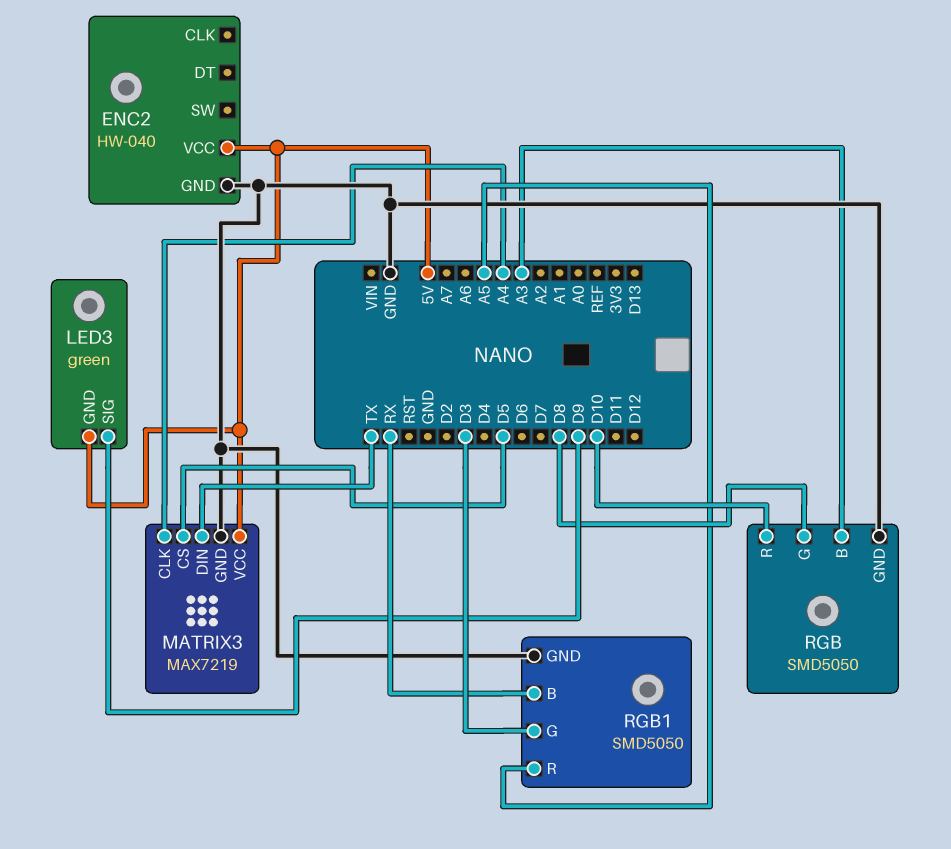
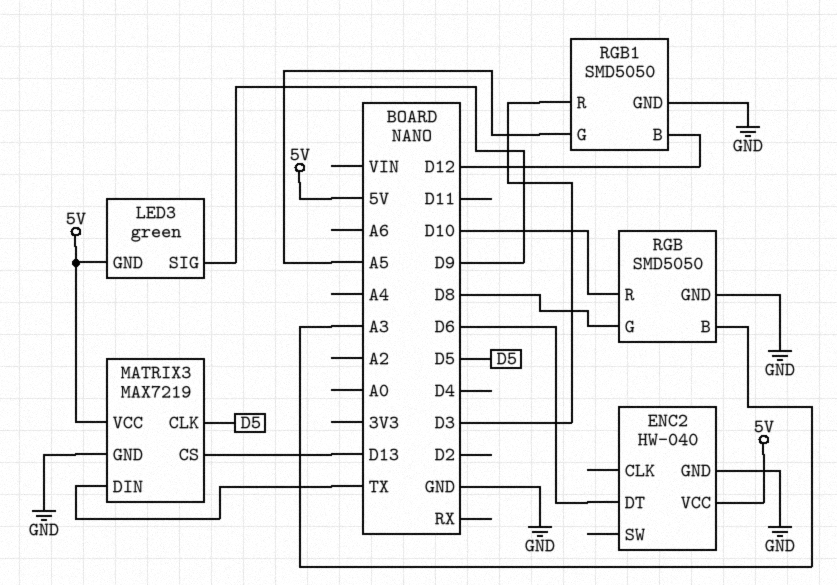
ENC2 pin DT: none -> D6
MATRIX3 pin CLK: A4 -> D5
MATRIX3 pin CS: D5 -> D13
RGB1 pin B: RX -> D12
RGB1 pin G: D3 -> A5
RGB1 pin R: A5 -> D3

